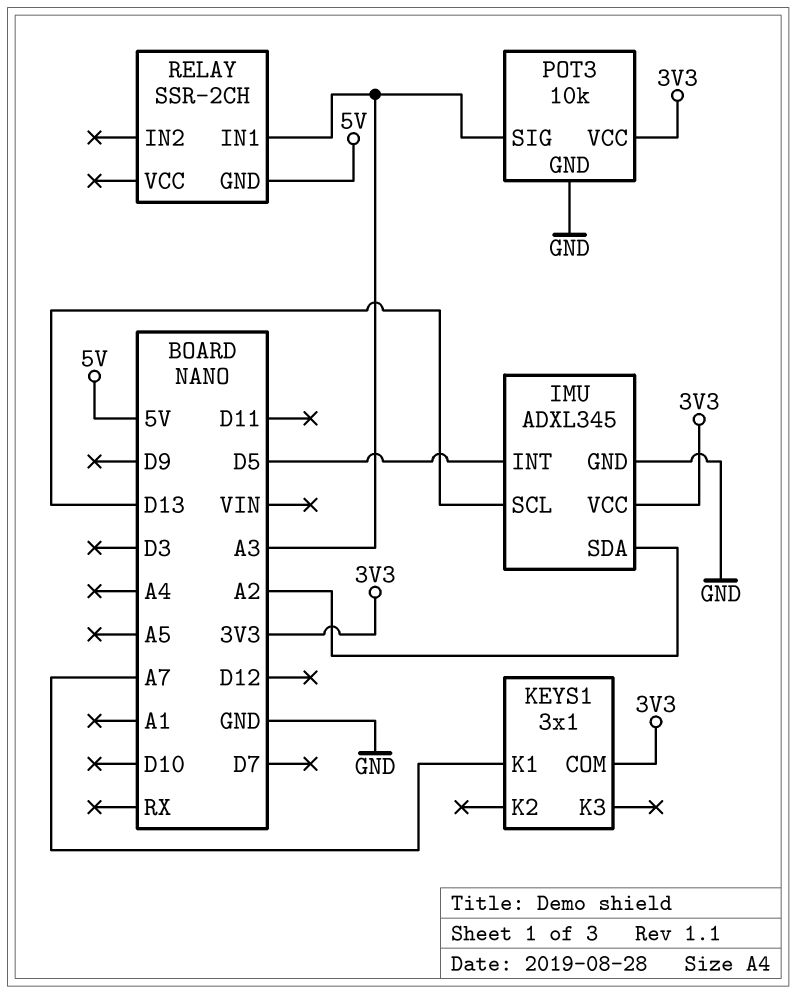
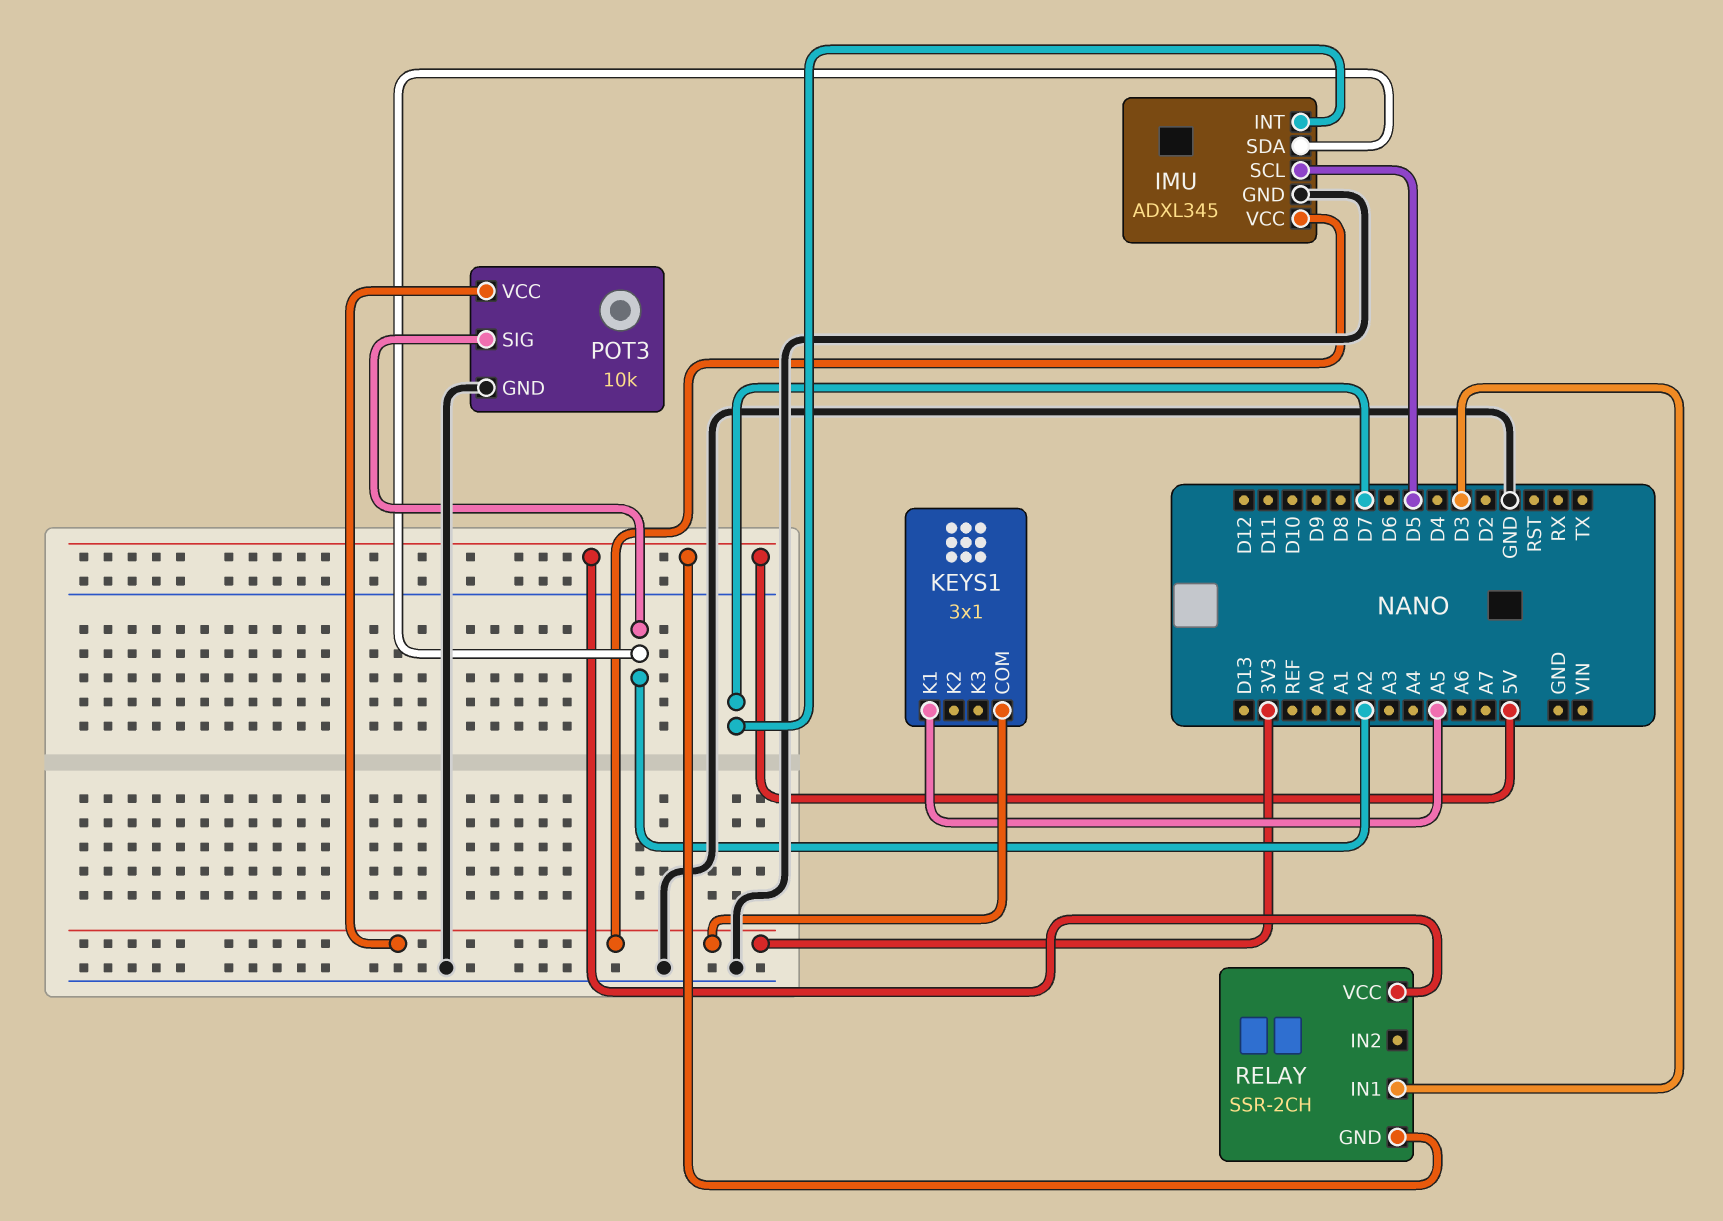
IMU pin INT: D5 -> D7
IMU pin SCL: D13 -> D5
KEYS1 pin K1: A7 -> A5
POT3 pin SIG: A3 -> A2
RELAY pin IN1: A3 -> D3
RELAY pin VCC: none -> 5V

